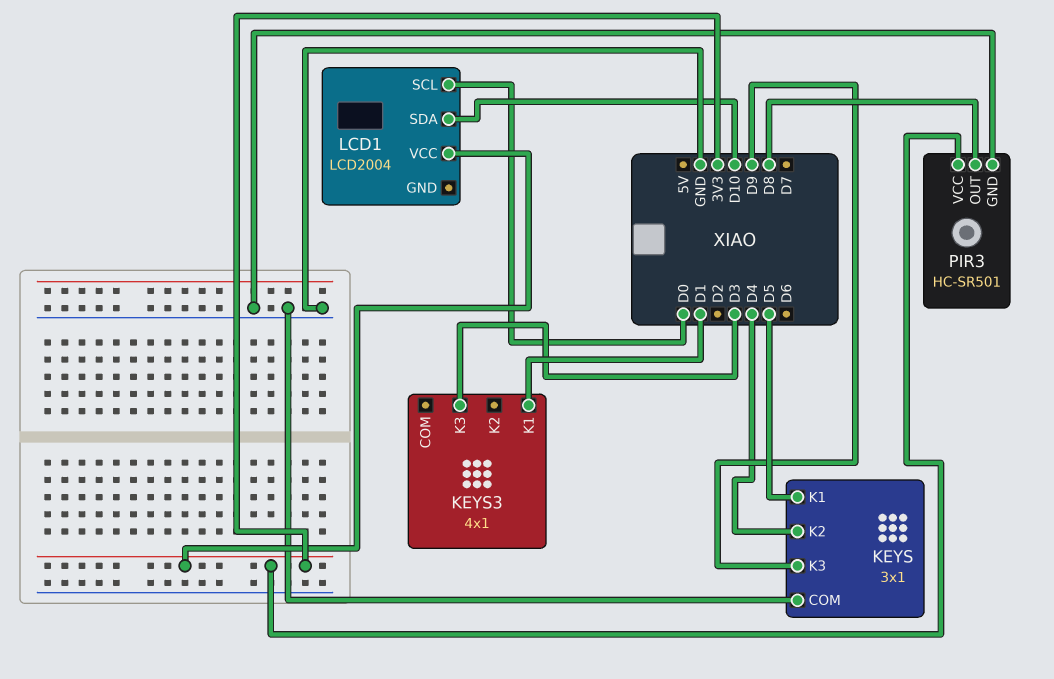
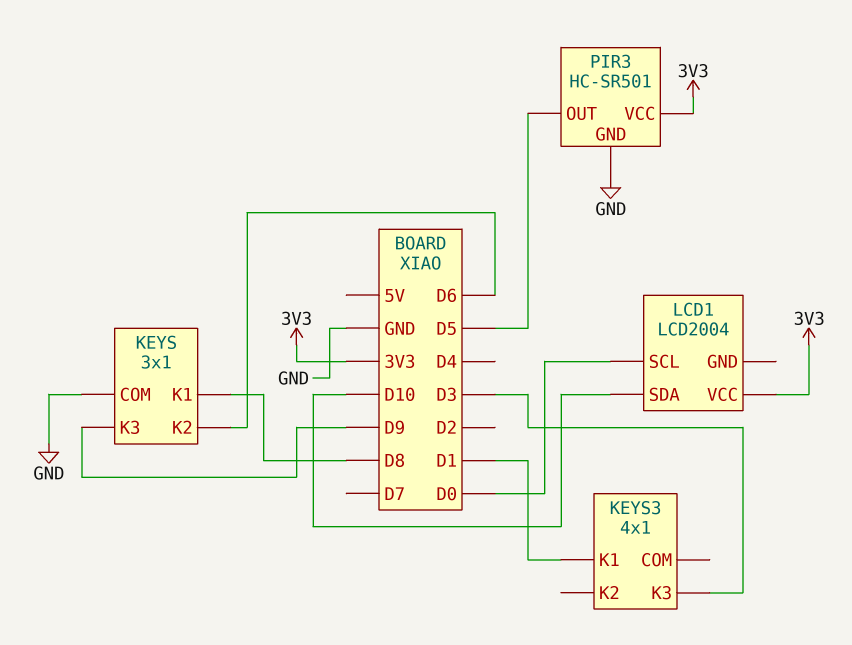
KEYS pin K1: D5 -> D8
KEYS pin K2: D4 -> D6
PIR3 pin OUT: D8 -> D5

